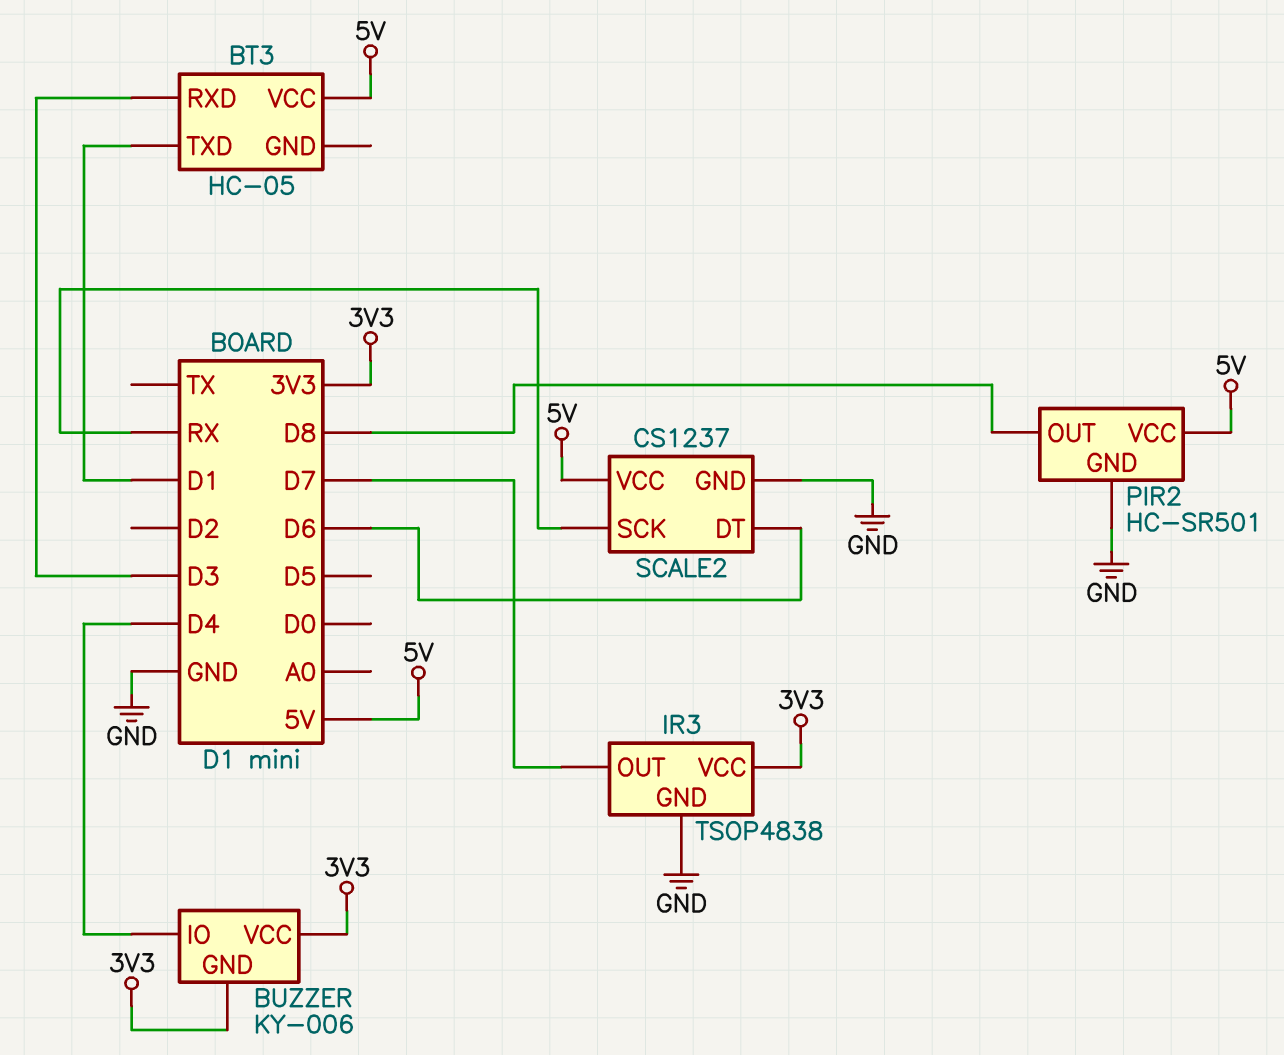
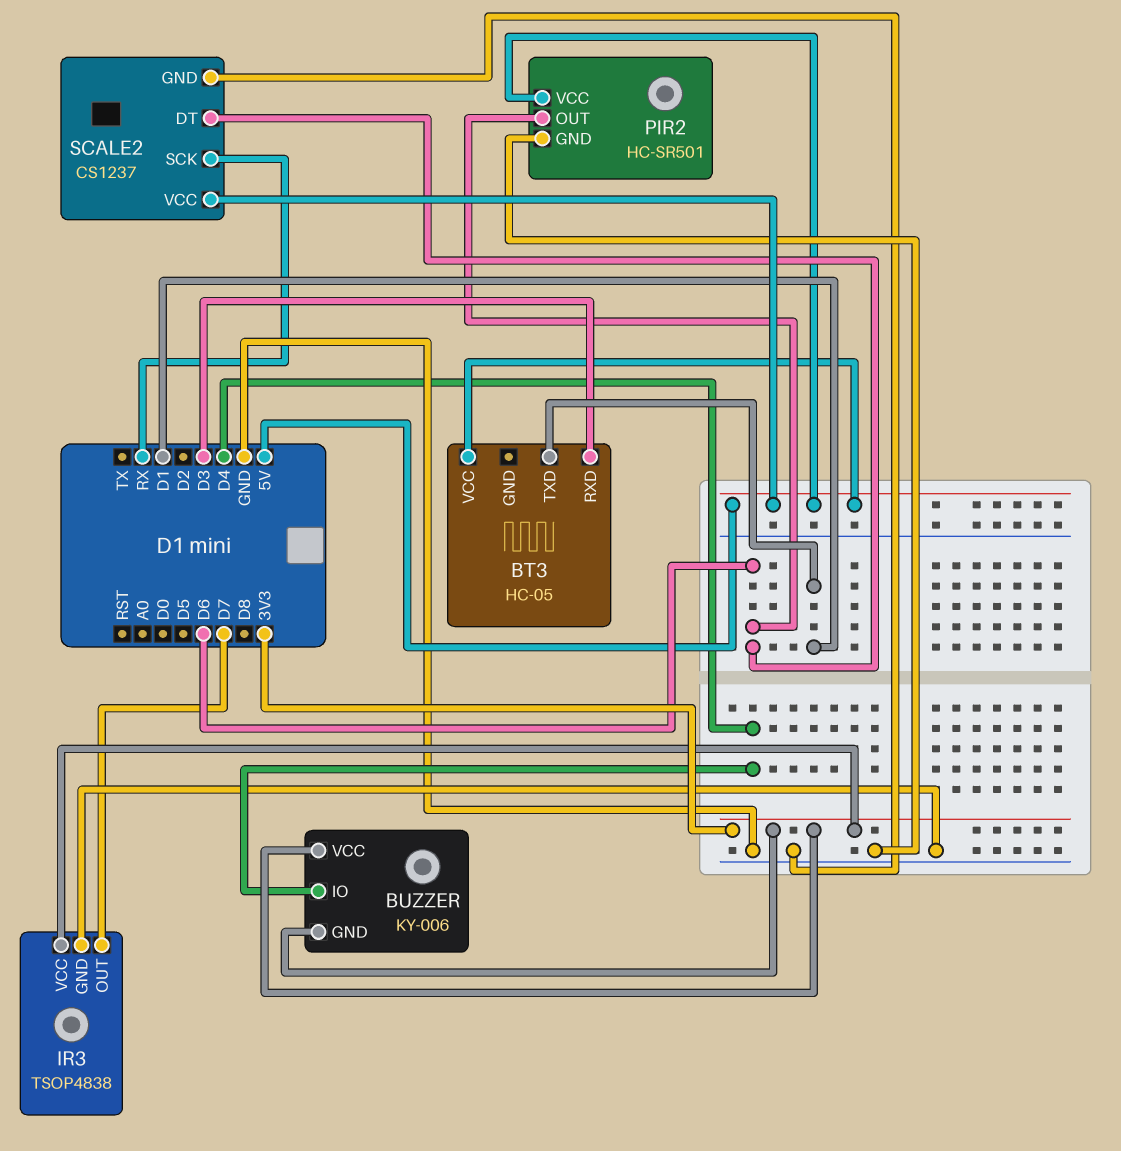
PIR2 pin OUT: D8 -> D6

